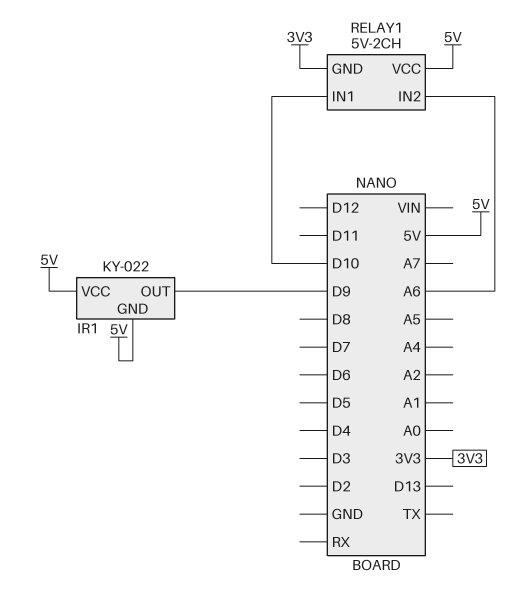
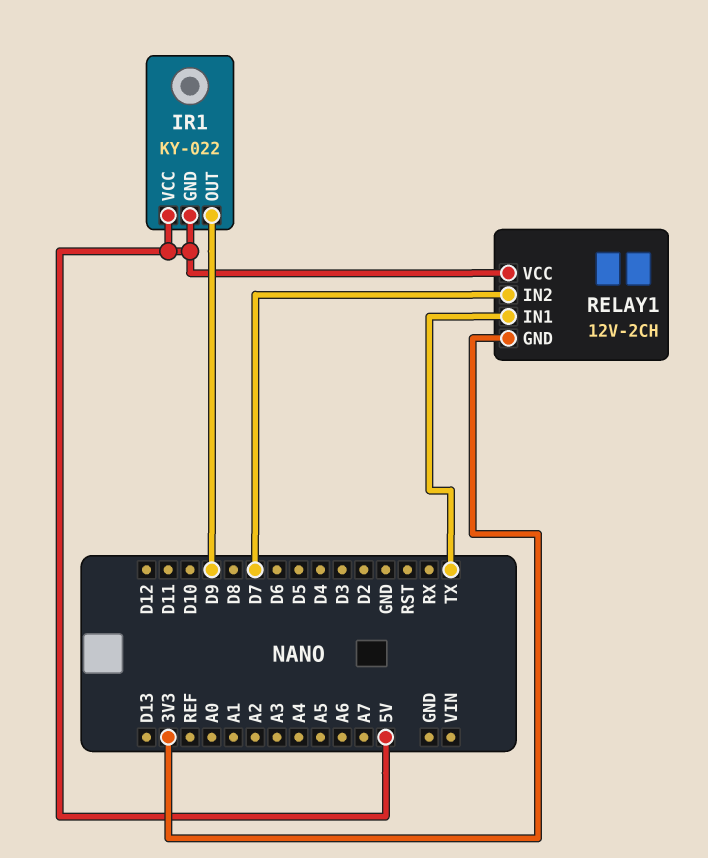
RELAY1: 5V-2CH -> 12V-2CH
RELAY1 pin IN1: D10 -> TX
RELAY1 pin IN2: A6 -> D7

